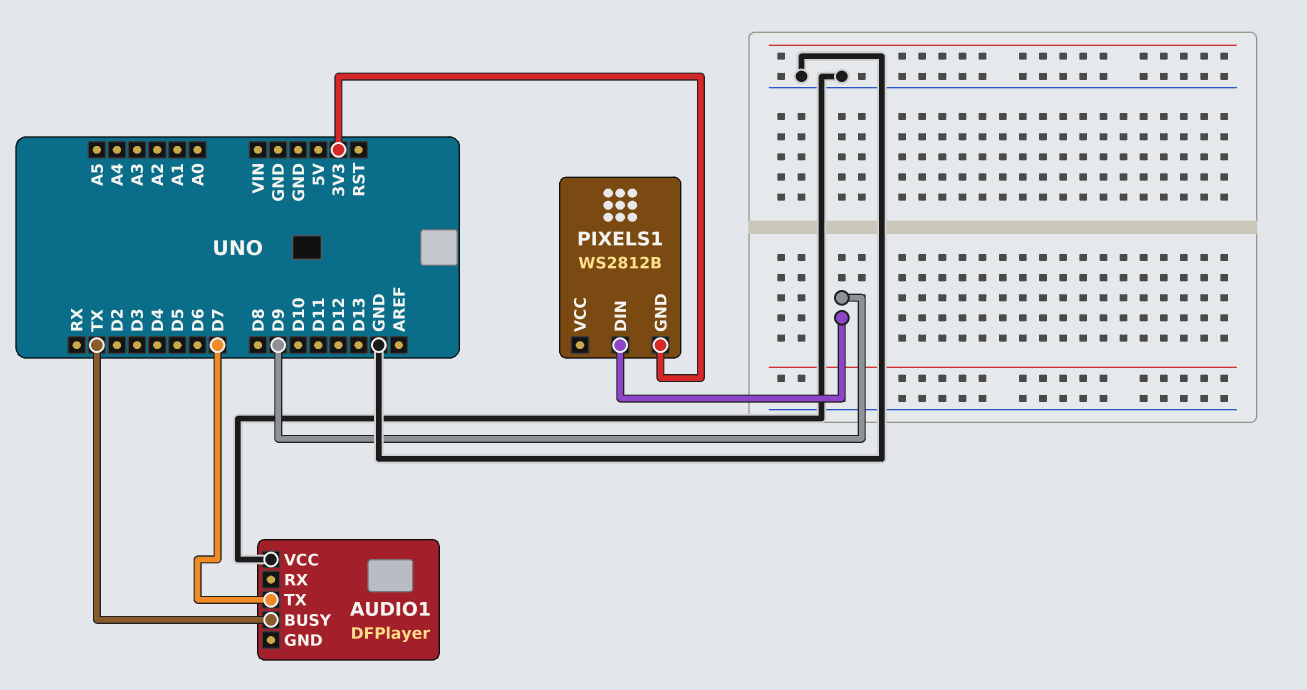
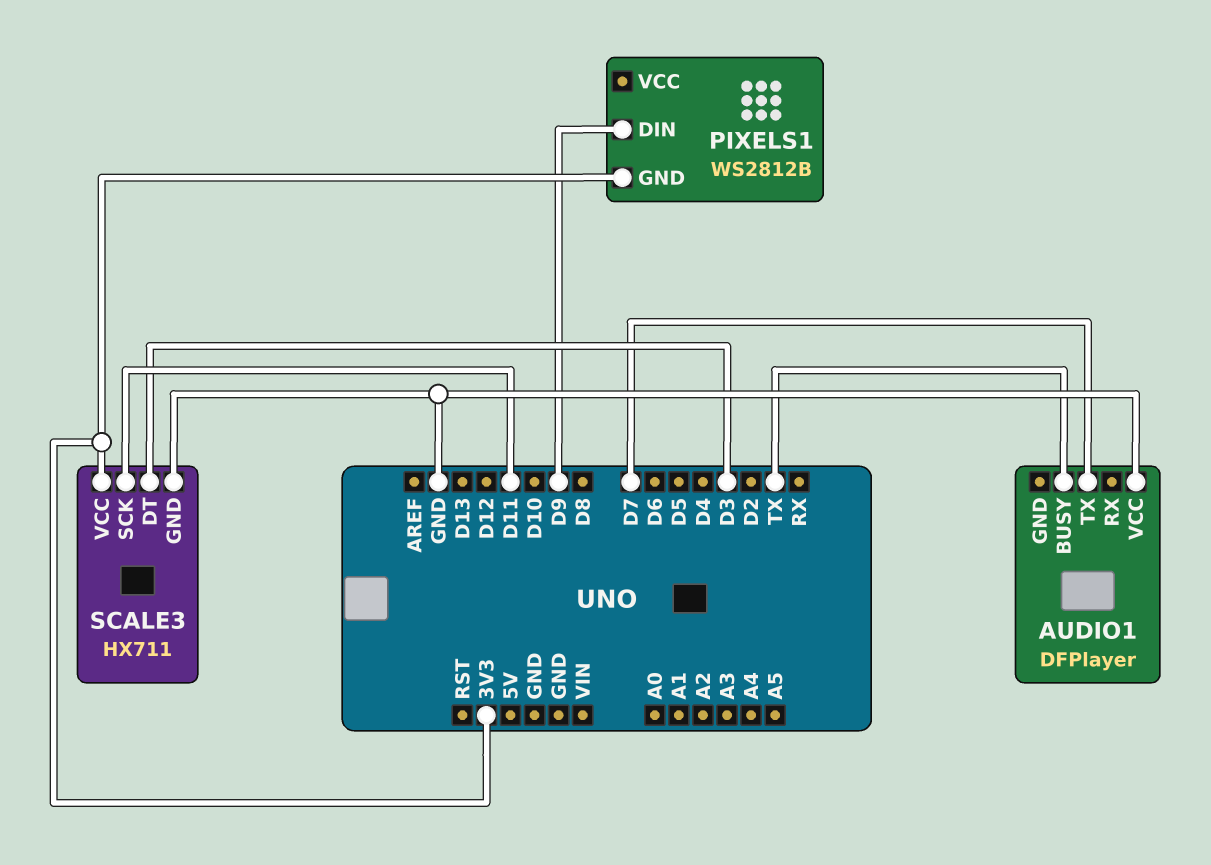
SCALE3: none -> HX711
SCALE3 pin DT: none -> D3
SCALE3 pin GND: none -> GND
SCALE3 pin SCK: none -> D11
SCALE3 pin VCC: none -> 3V3

